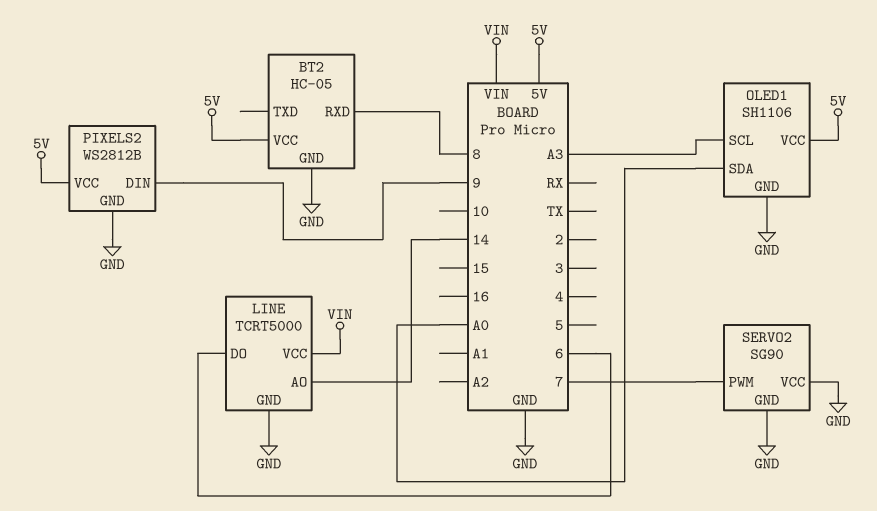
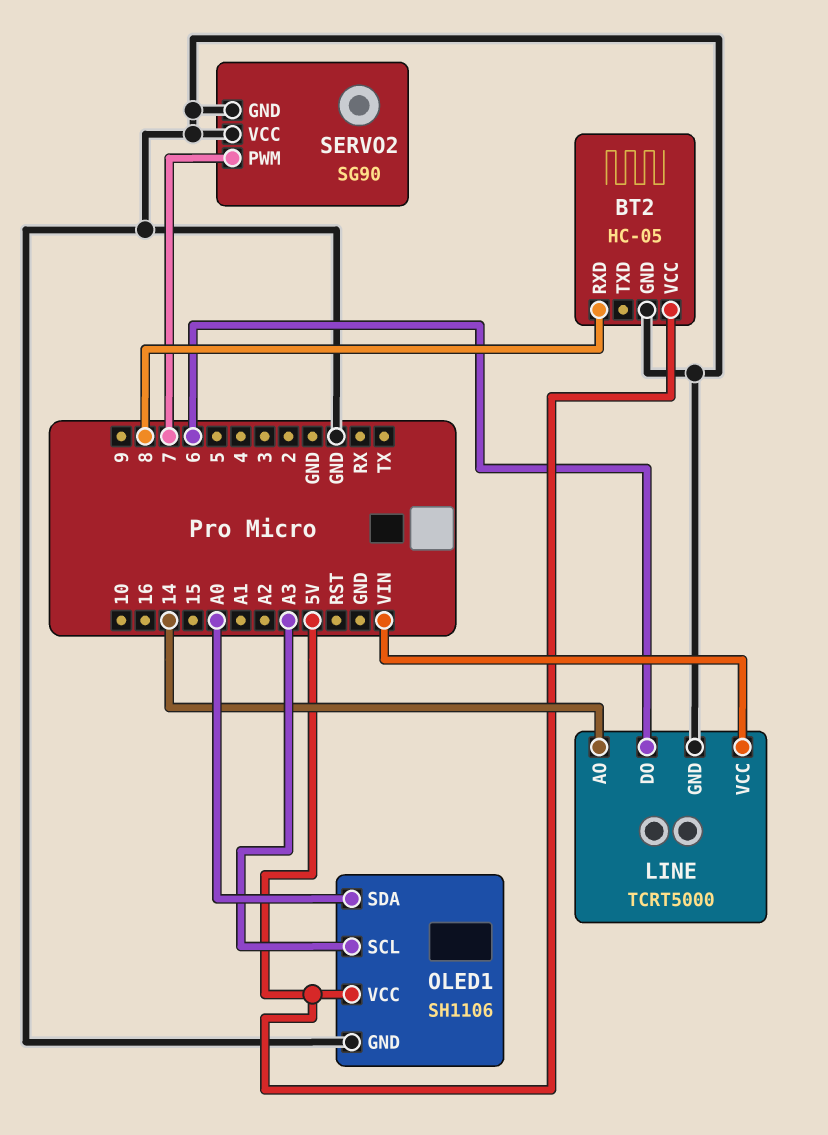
PIXELS2: WS2812B -> none
PIXELS2 pin DIN: 9 -> none
PIXELS2 pin GND: GND -> none
PIXELS2 pin VCC: 5V -> none

